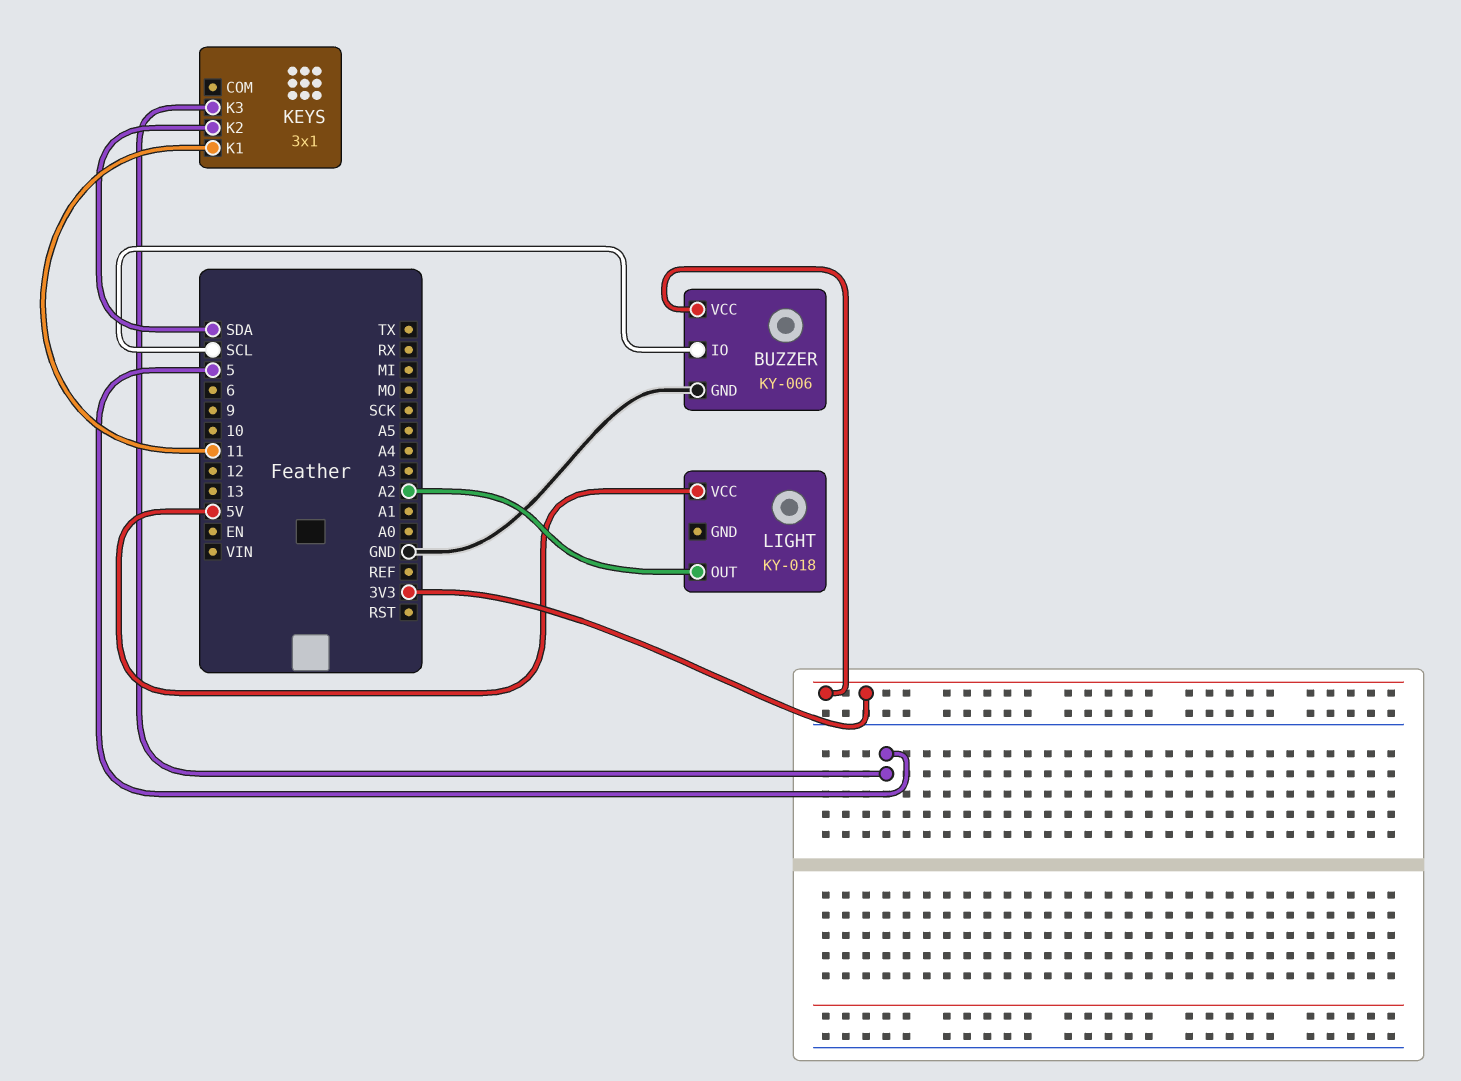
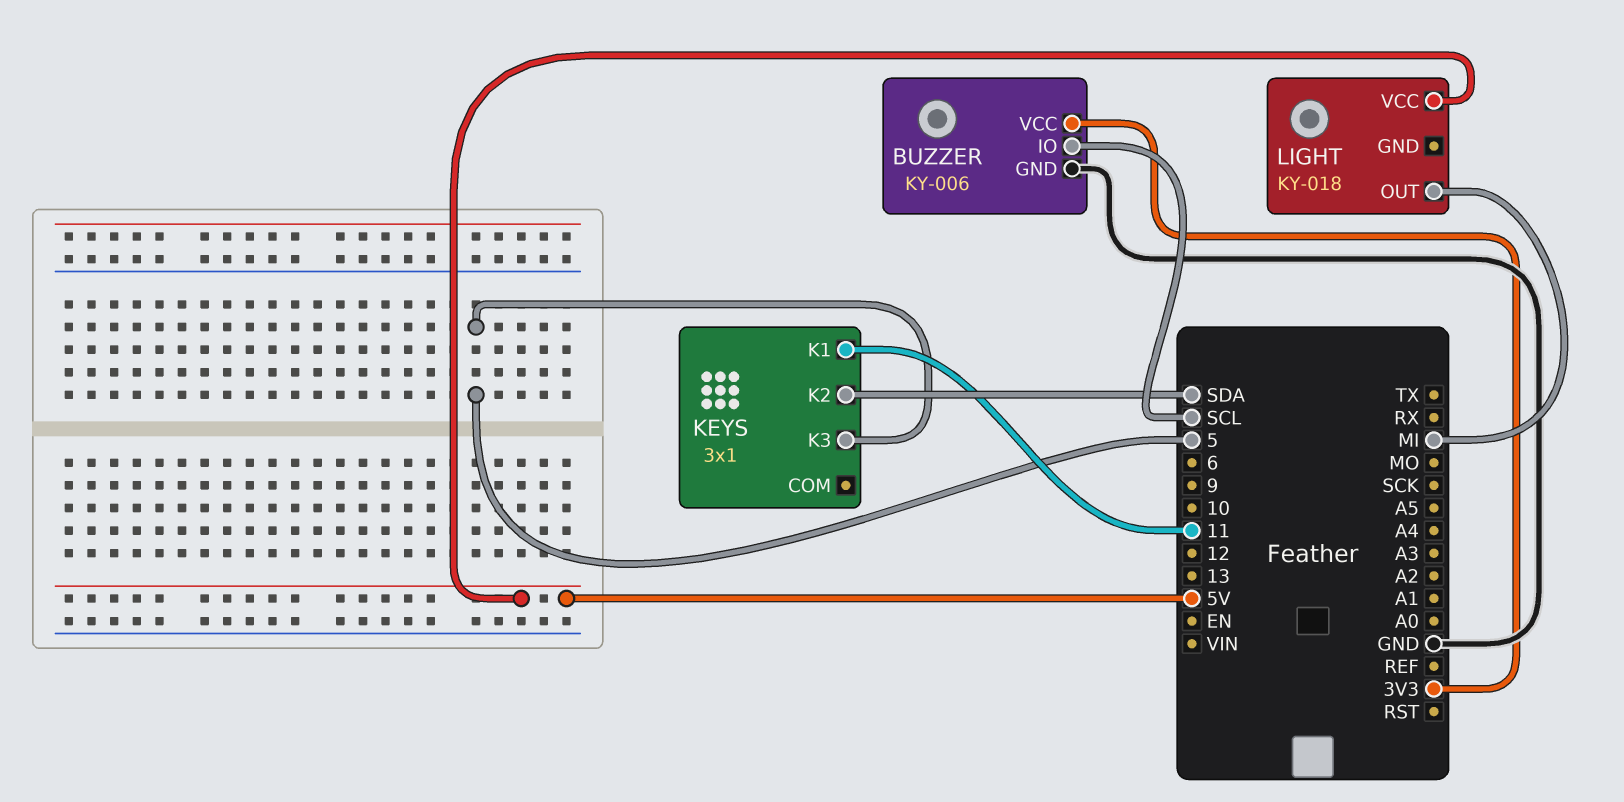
LIGHT pin OUT: A2 -> MI

